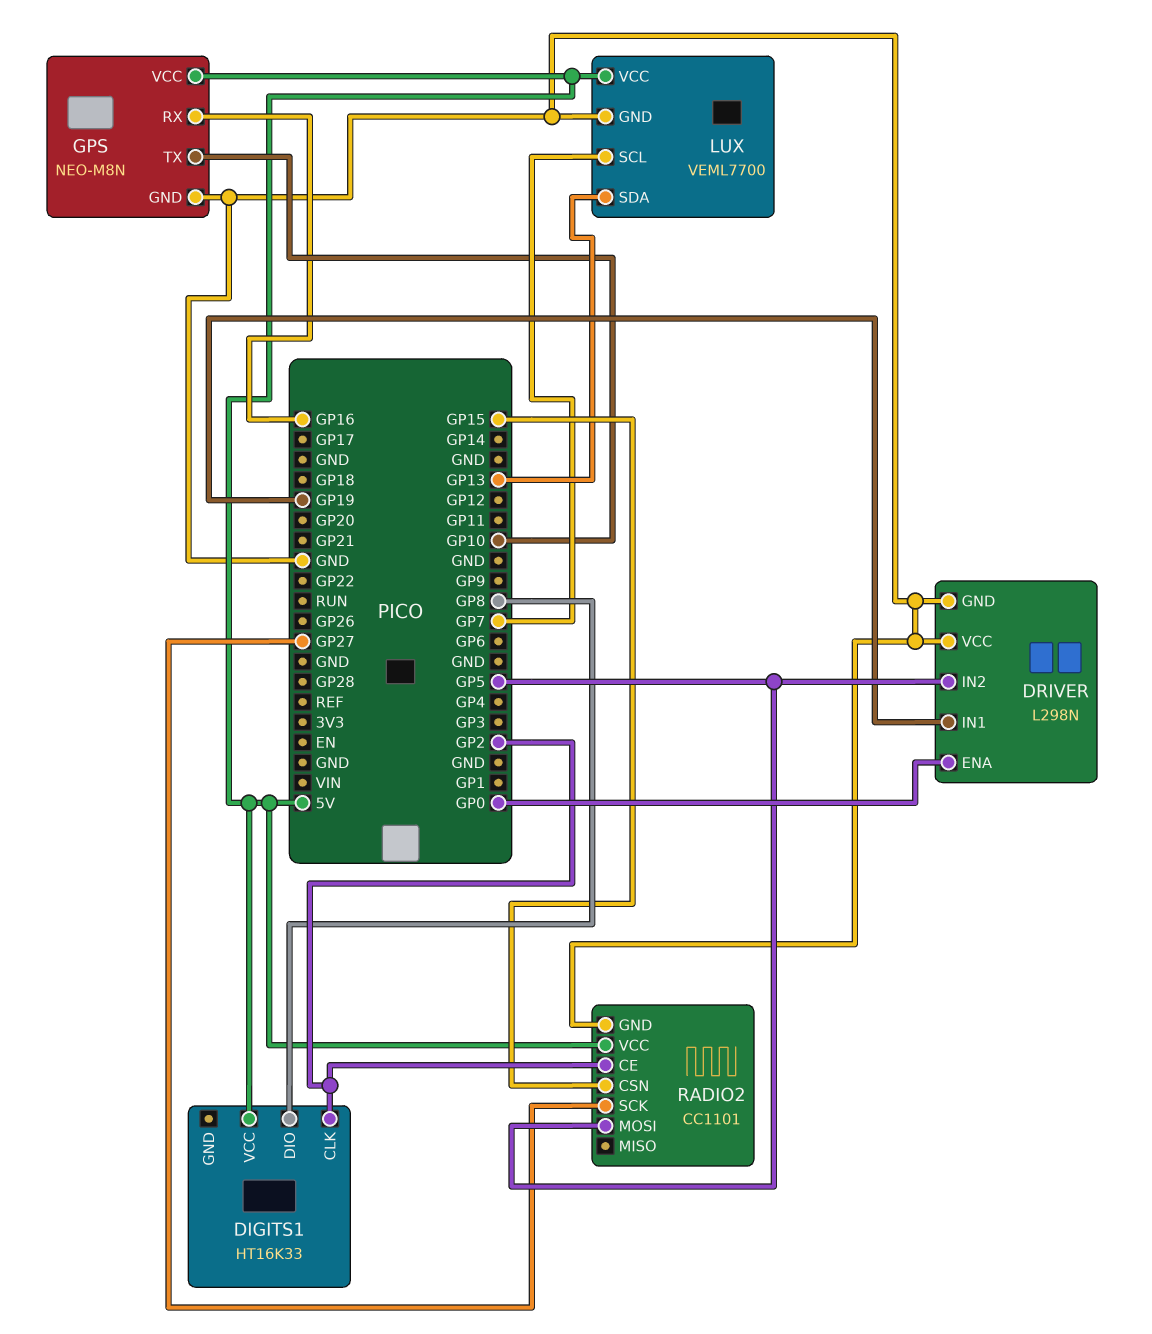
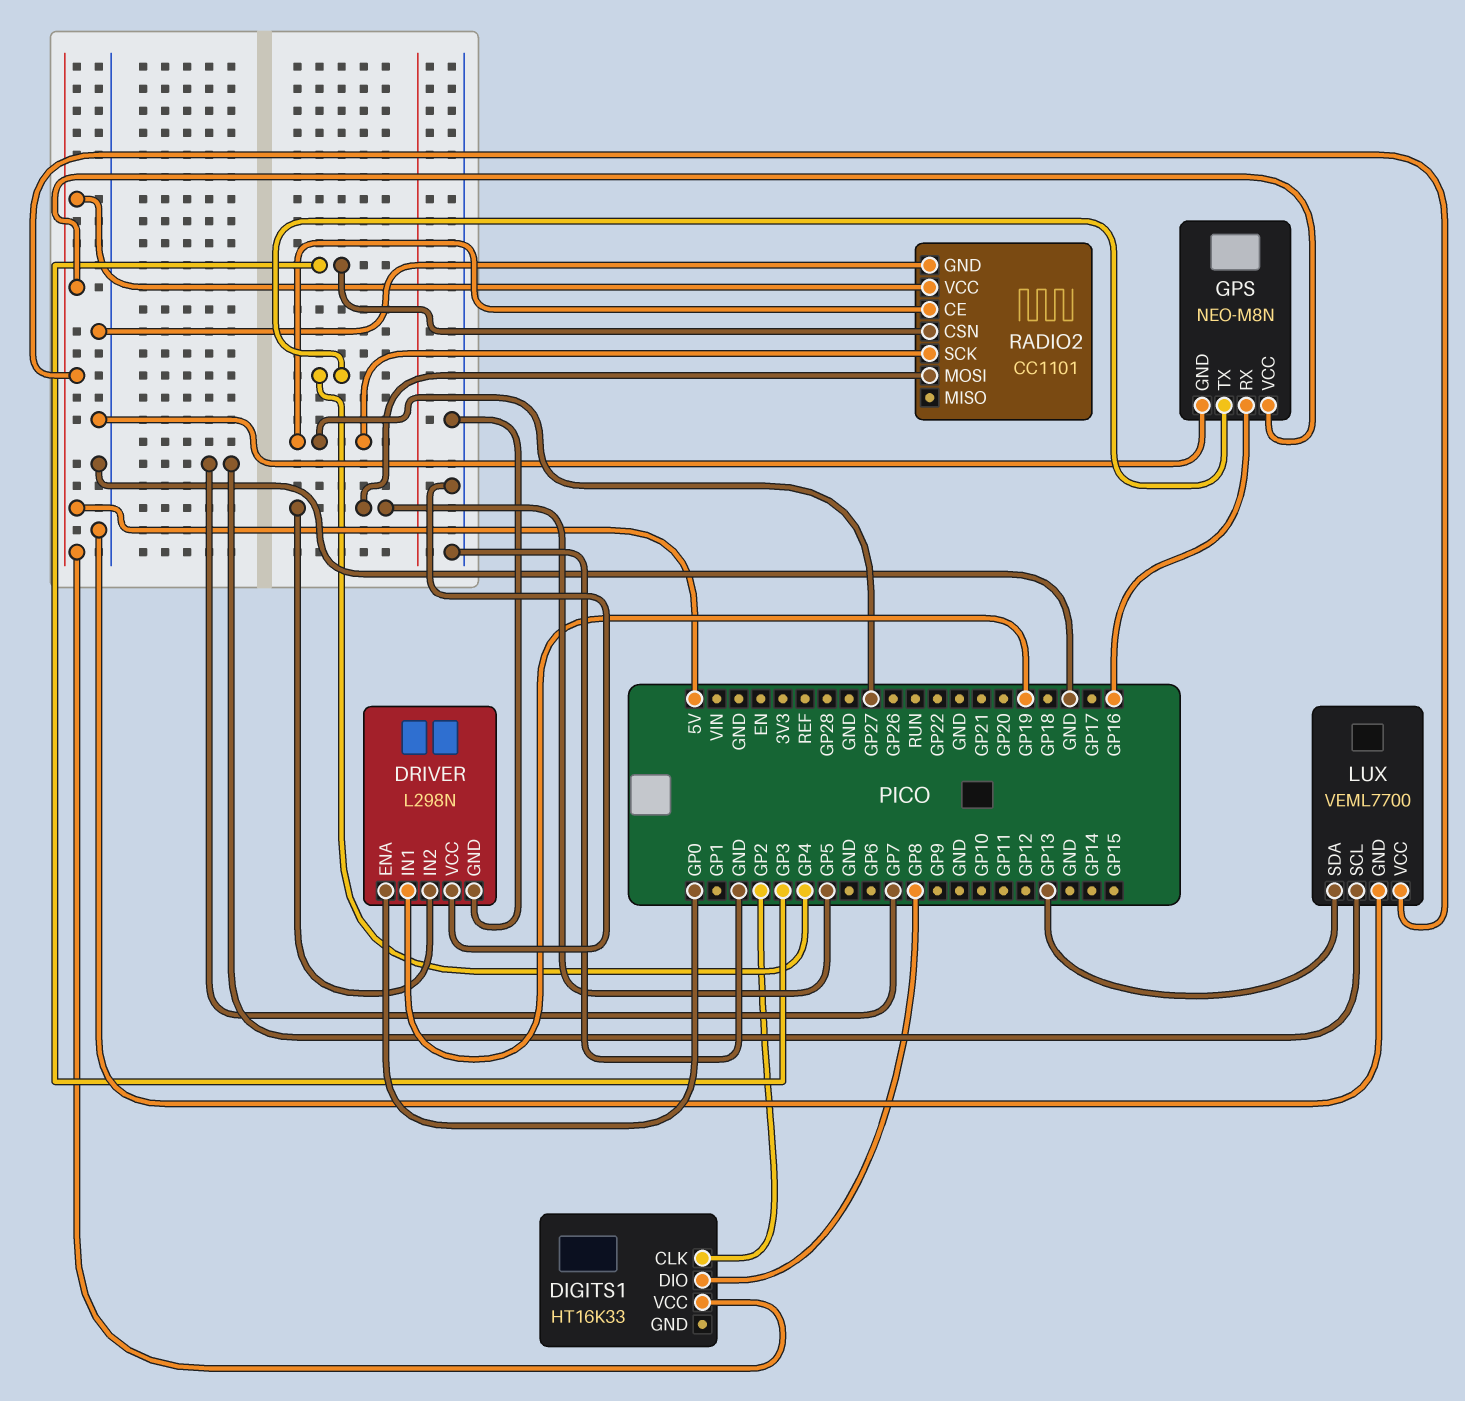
GPS pin TX: GP10 -> GP4
RADIO2 pin CE: GP2 -> GP27
RADIO2 pin CSN: GP15 -> GP3

